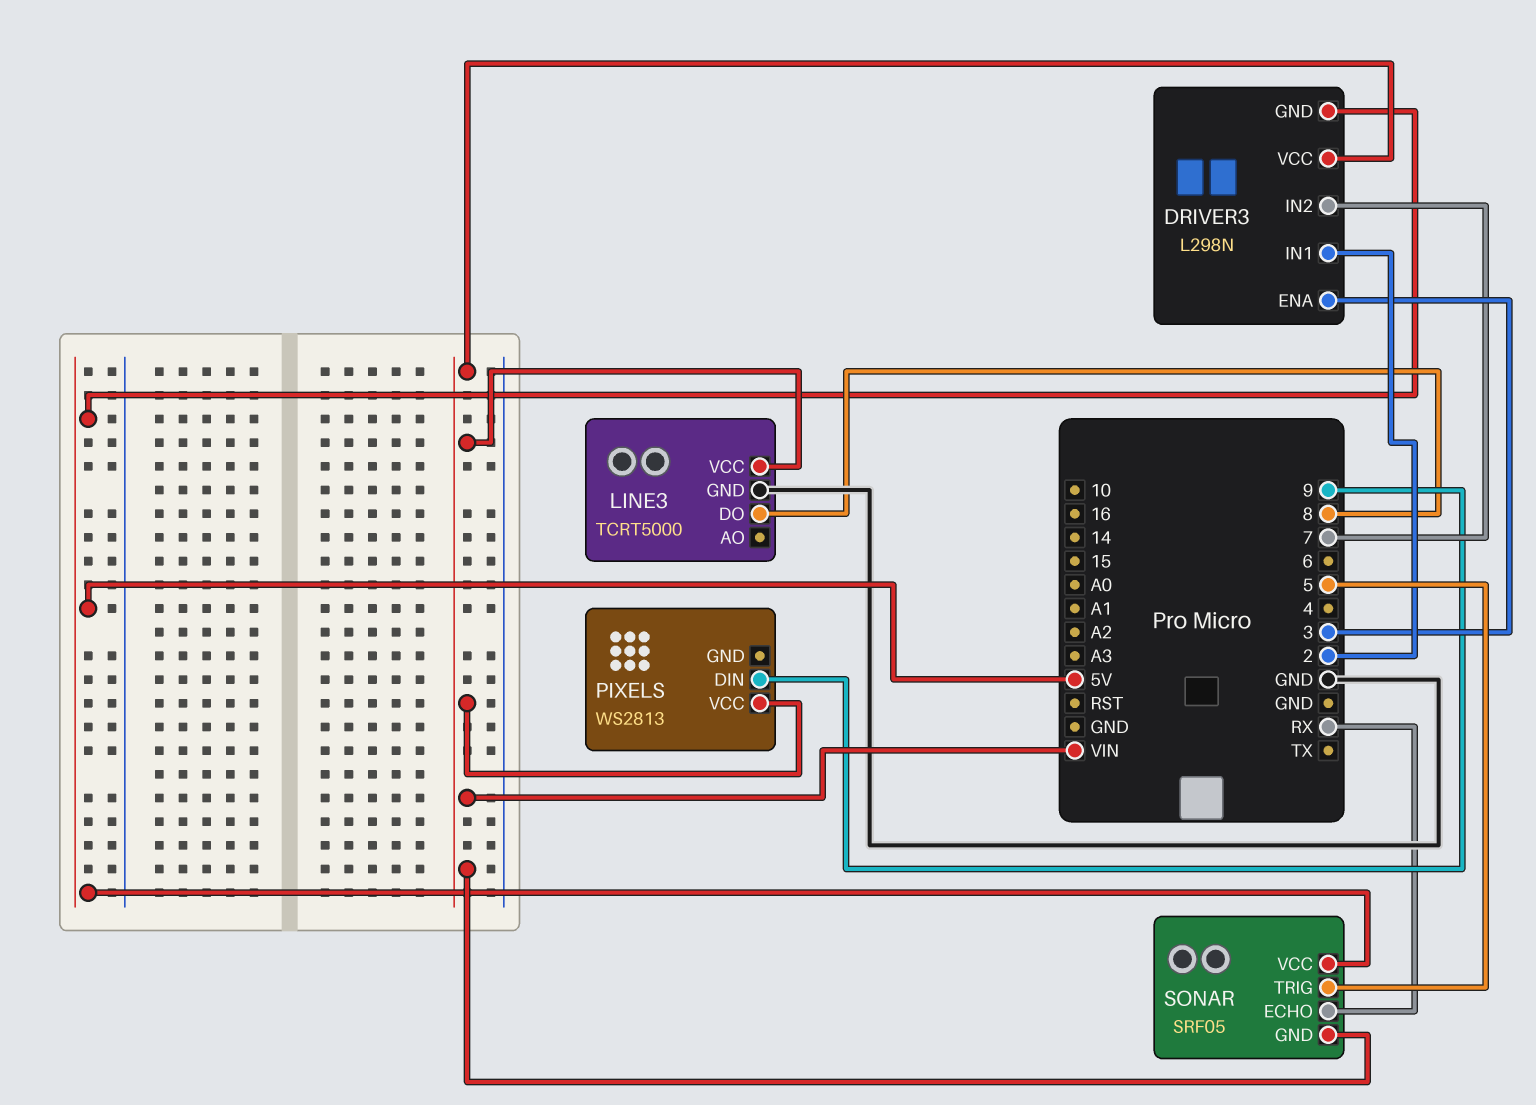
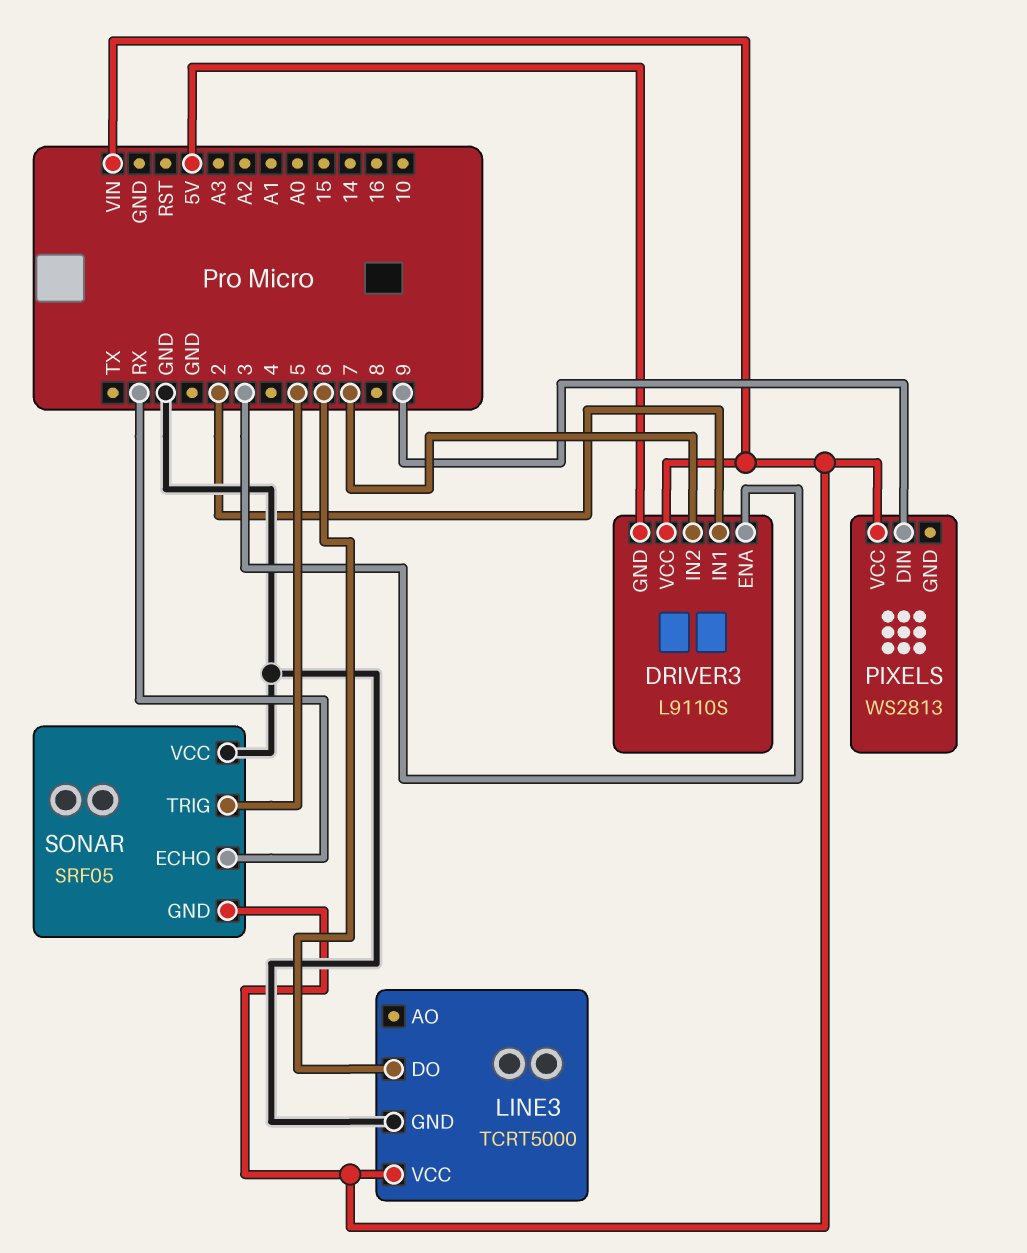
DRIVER3: L298N -> L9110S
LINE3 pin DO: 8 -> 6
SONAR pin VCC: 5V -> GND

